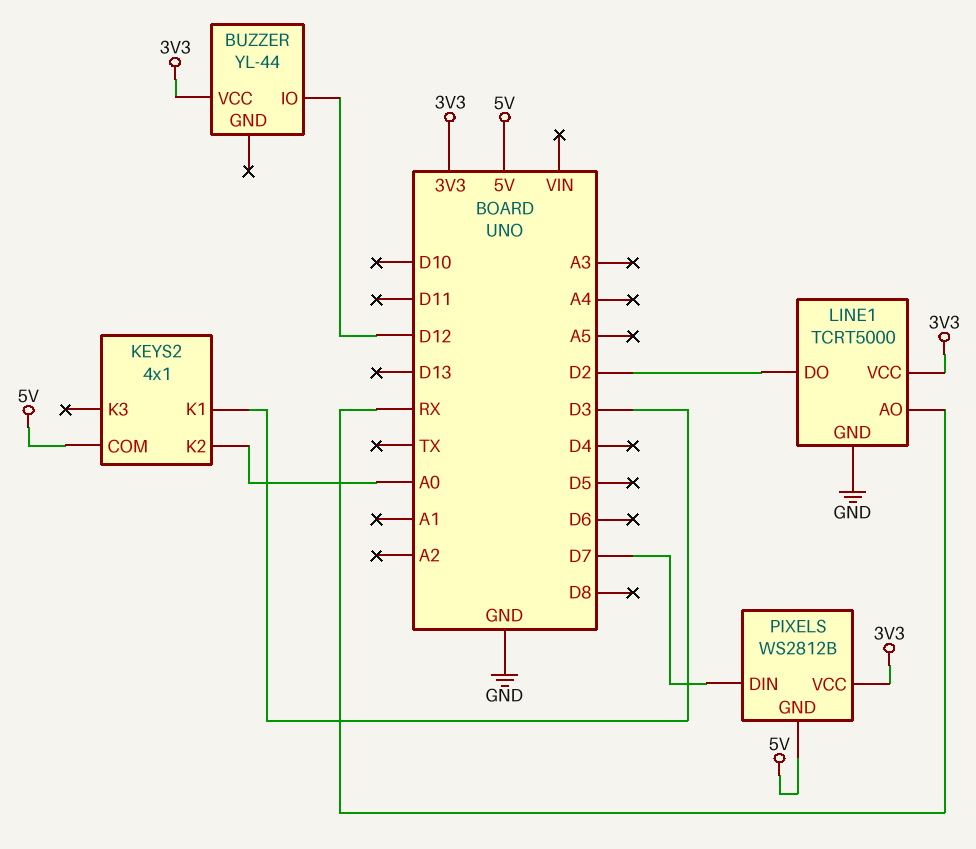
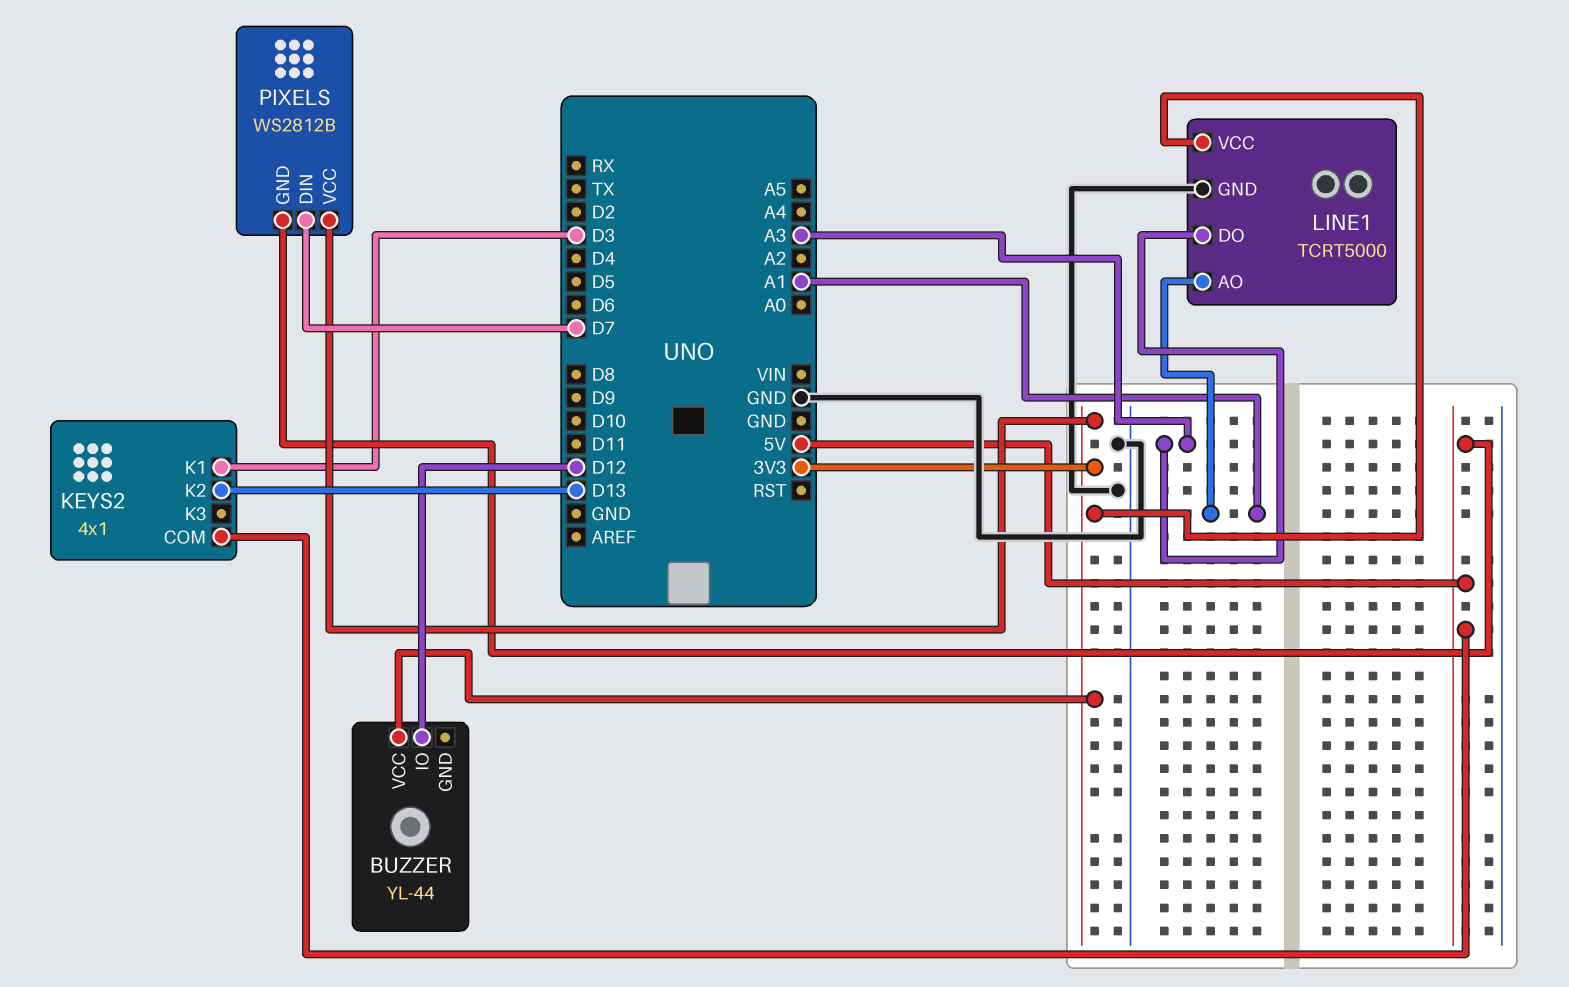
KEYS2 pin K2: A0 -> D13
LINE1 pin AO: RX -> A1
LINE1 pin DO: D2 -> A3

